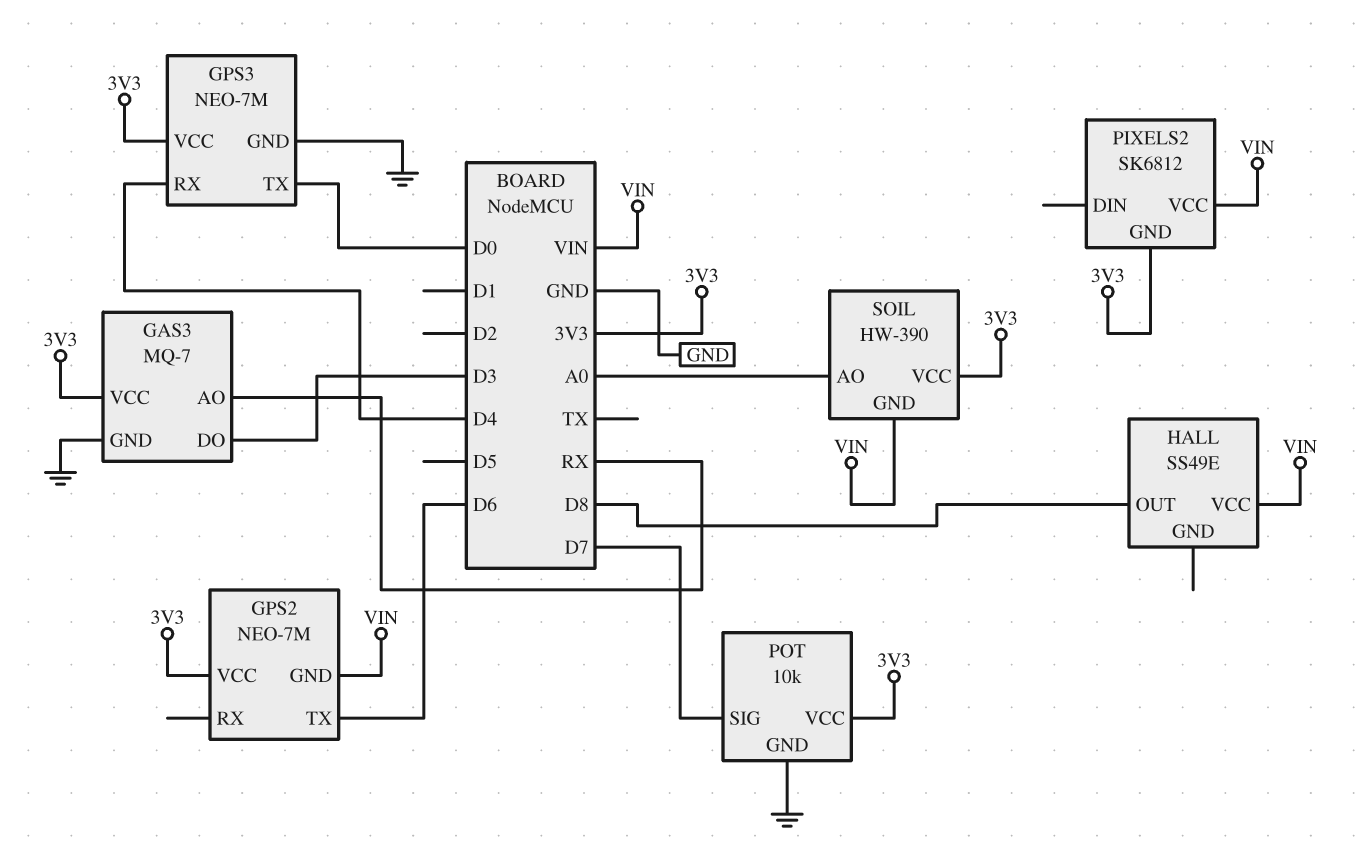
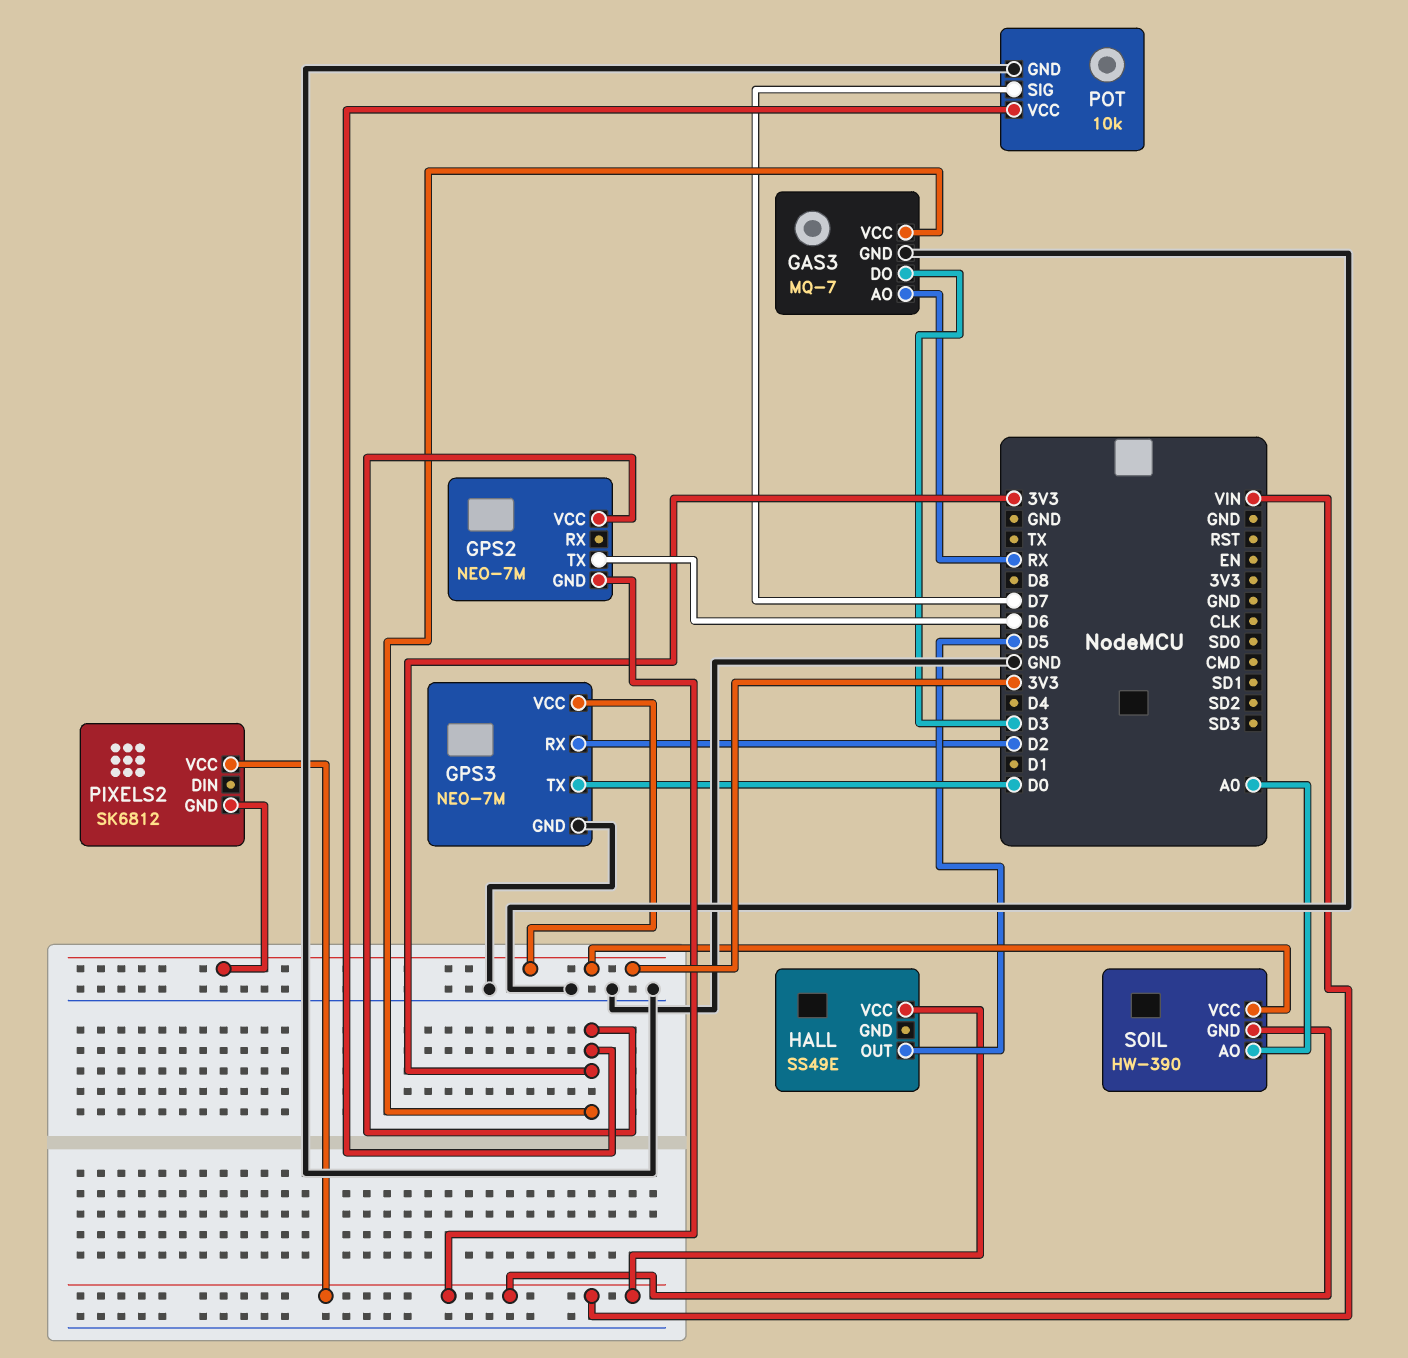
GPS3 pin RX: D4 -> D2
HALL pin OUT: D8 -> D5

